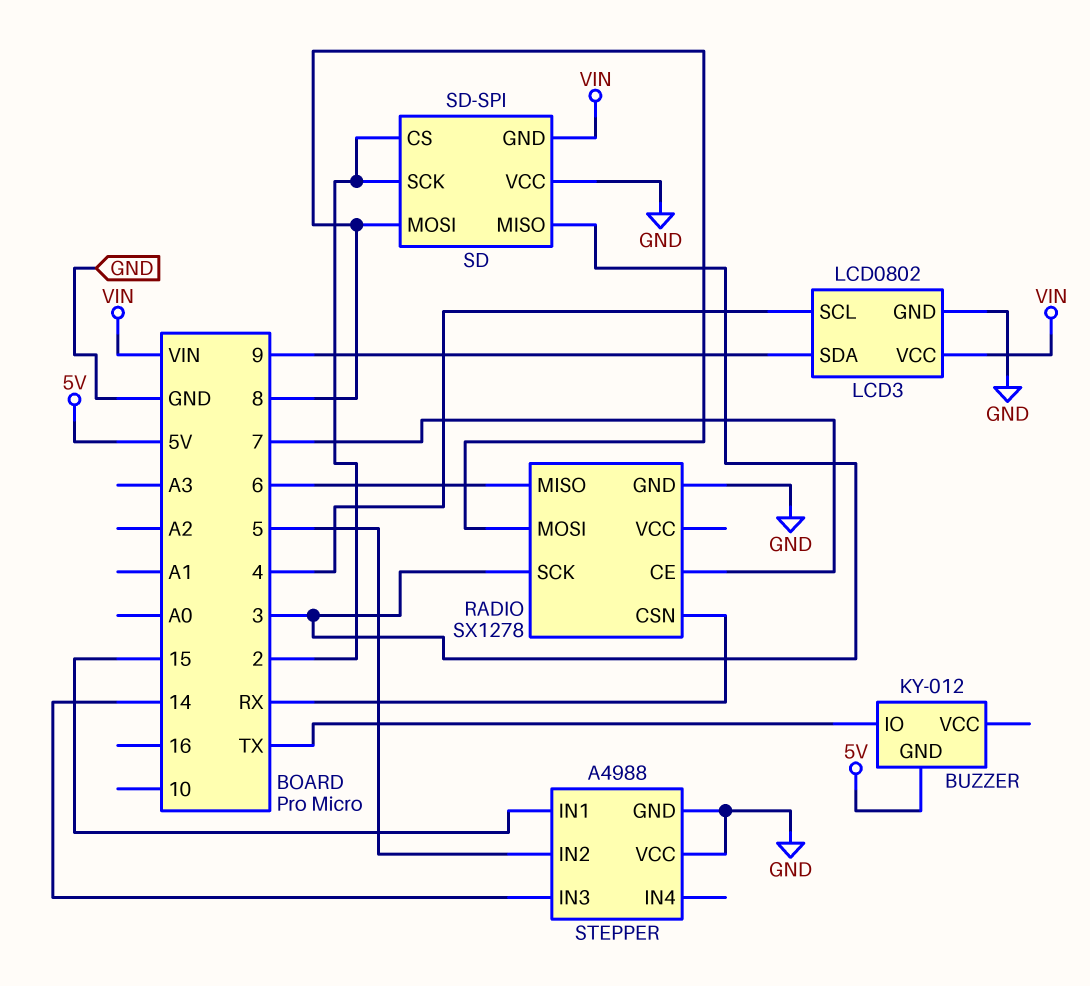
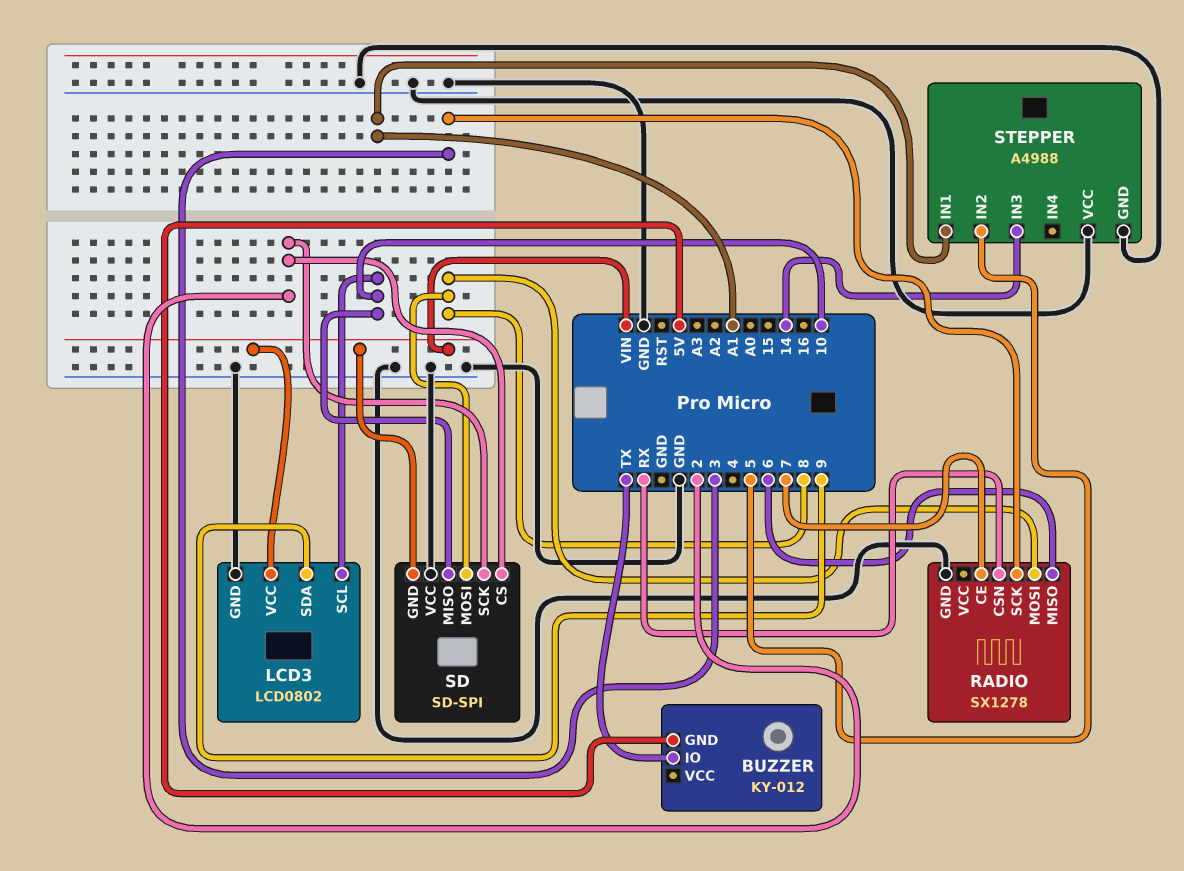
LCD3 pin SCL: 4 -> 10
SD pin MISO: 3 -> 10
STEPPER pin IN1: 15 -> A1

